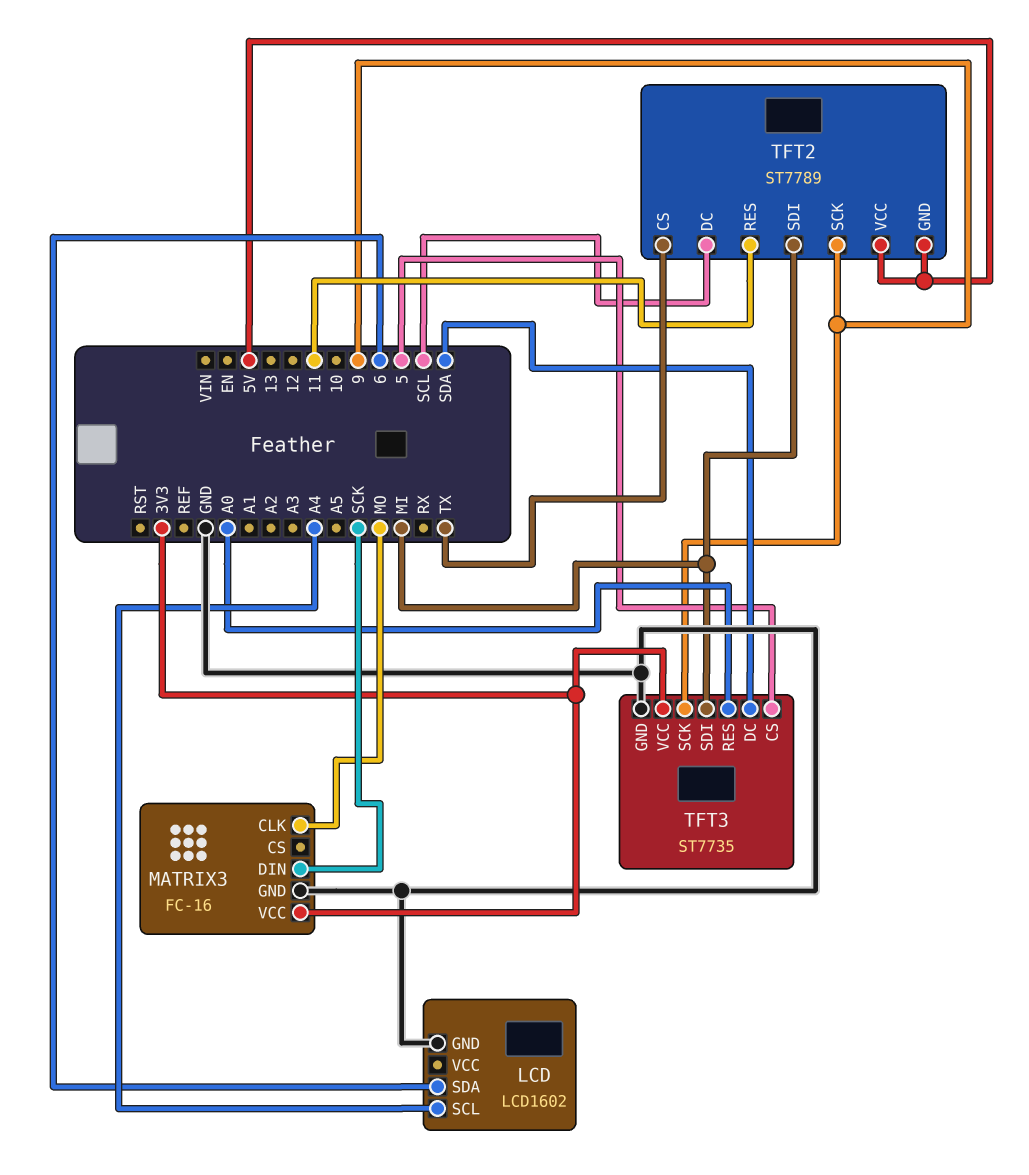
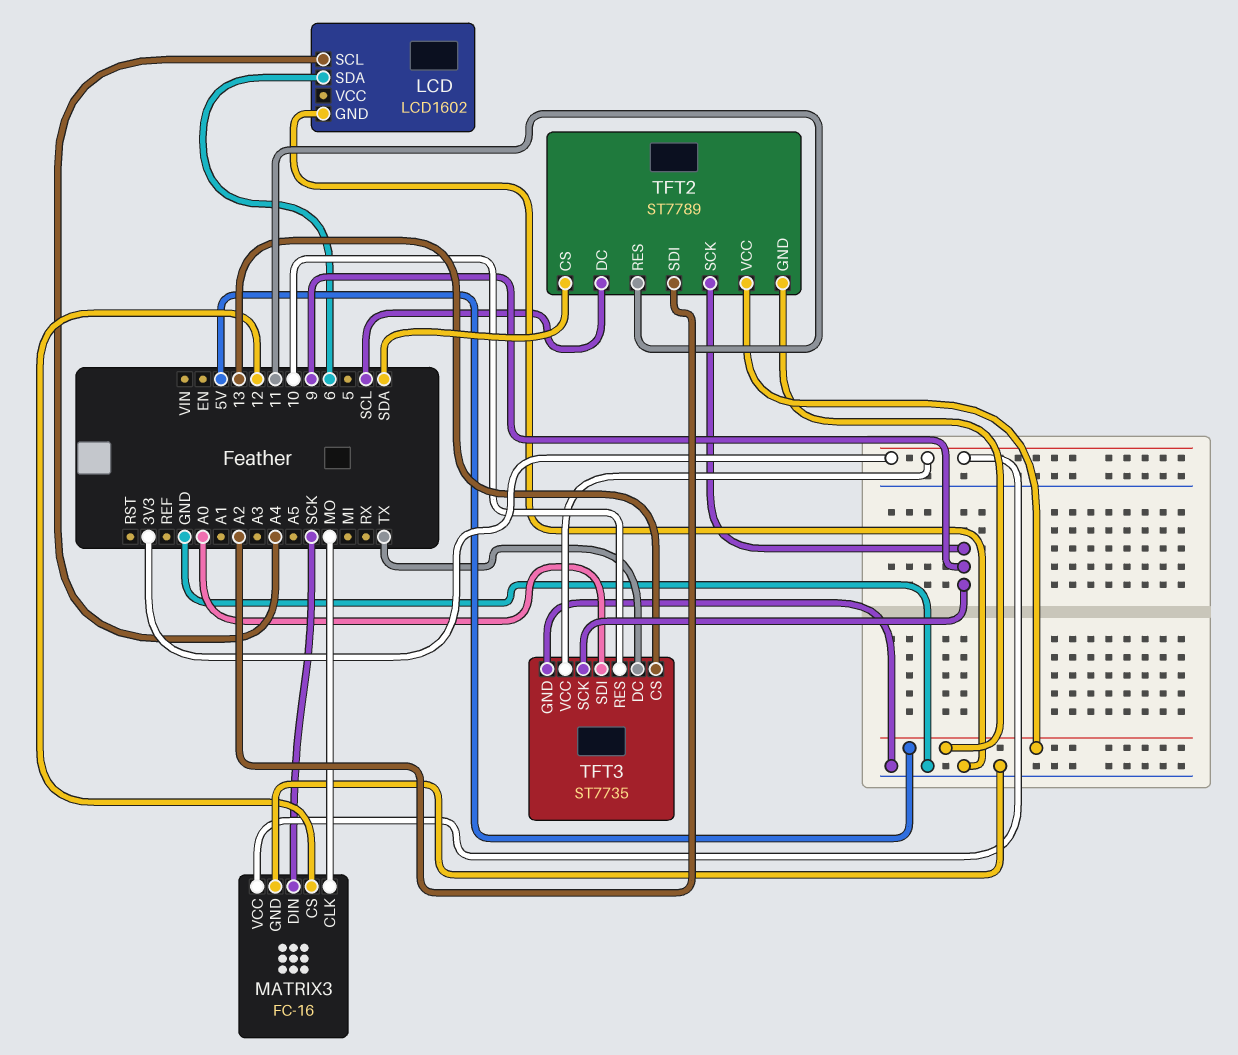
MATRIX3 pin CS: none -> 12
TFT2 pin CS: TX -> SDA
TFT2 pin SDI: MI -> A2
TFT3 pin CS: 5 -> 13
TFT3 pin DC: SDA -> TX
TFT3 pin RES: A0 -> 10
TFT3 pin SDI: MI -> A0

